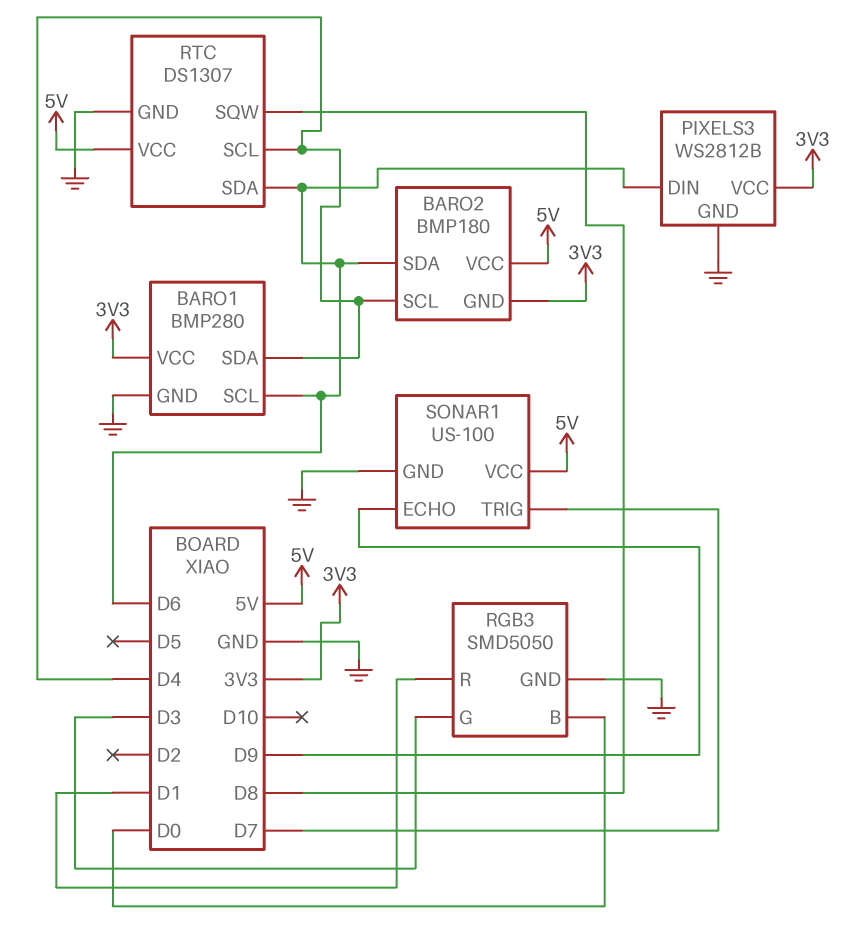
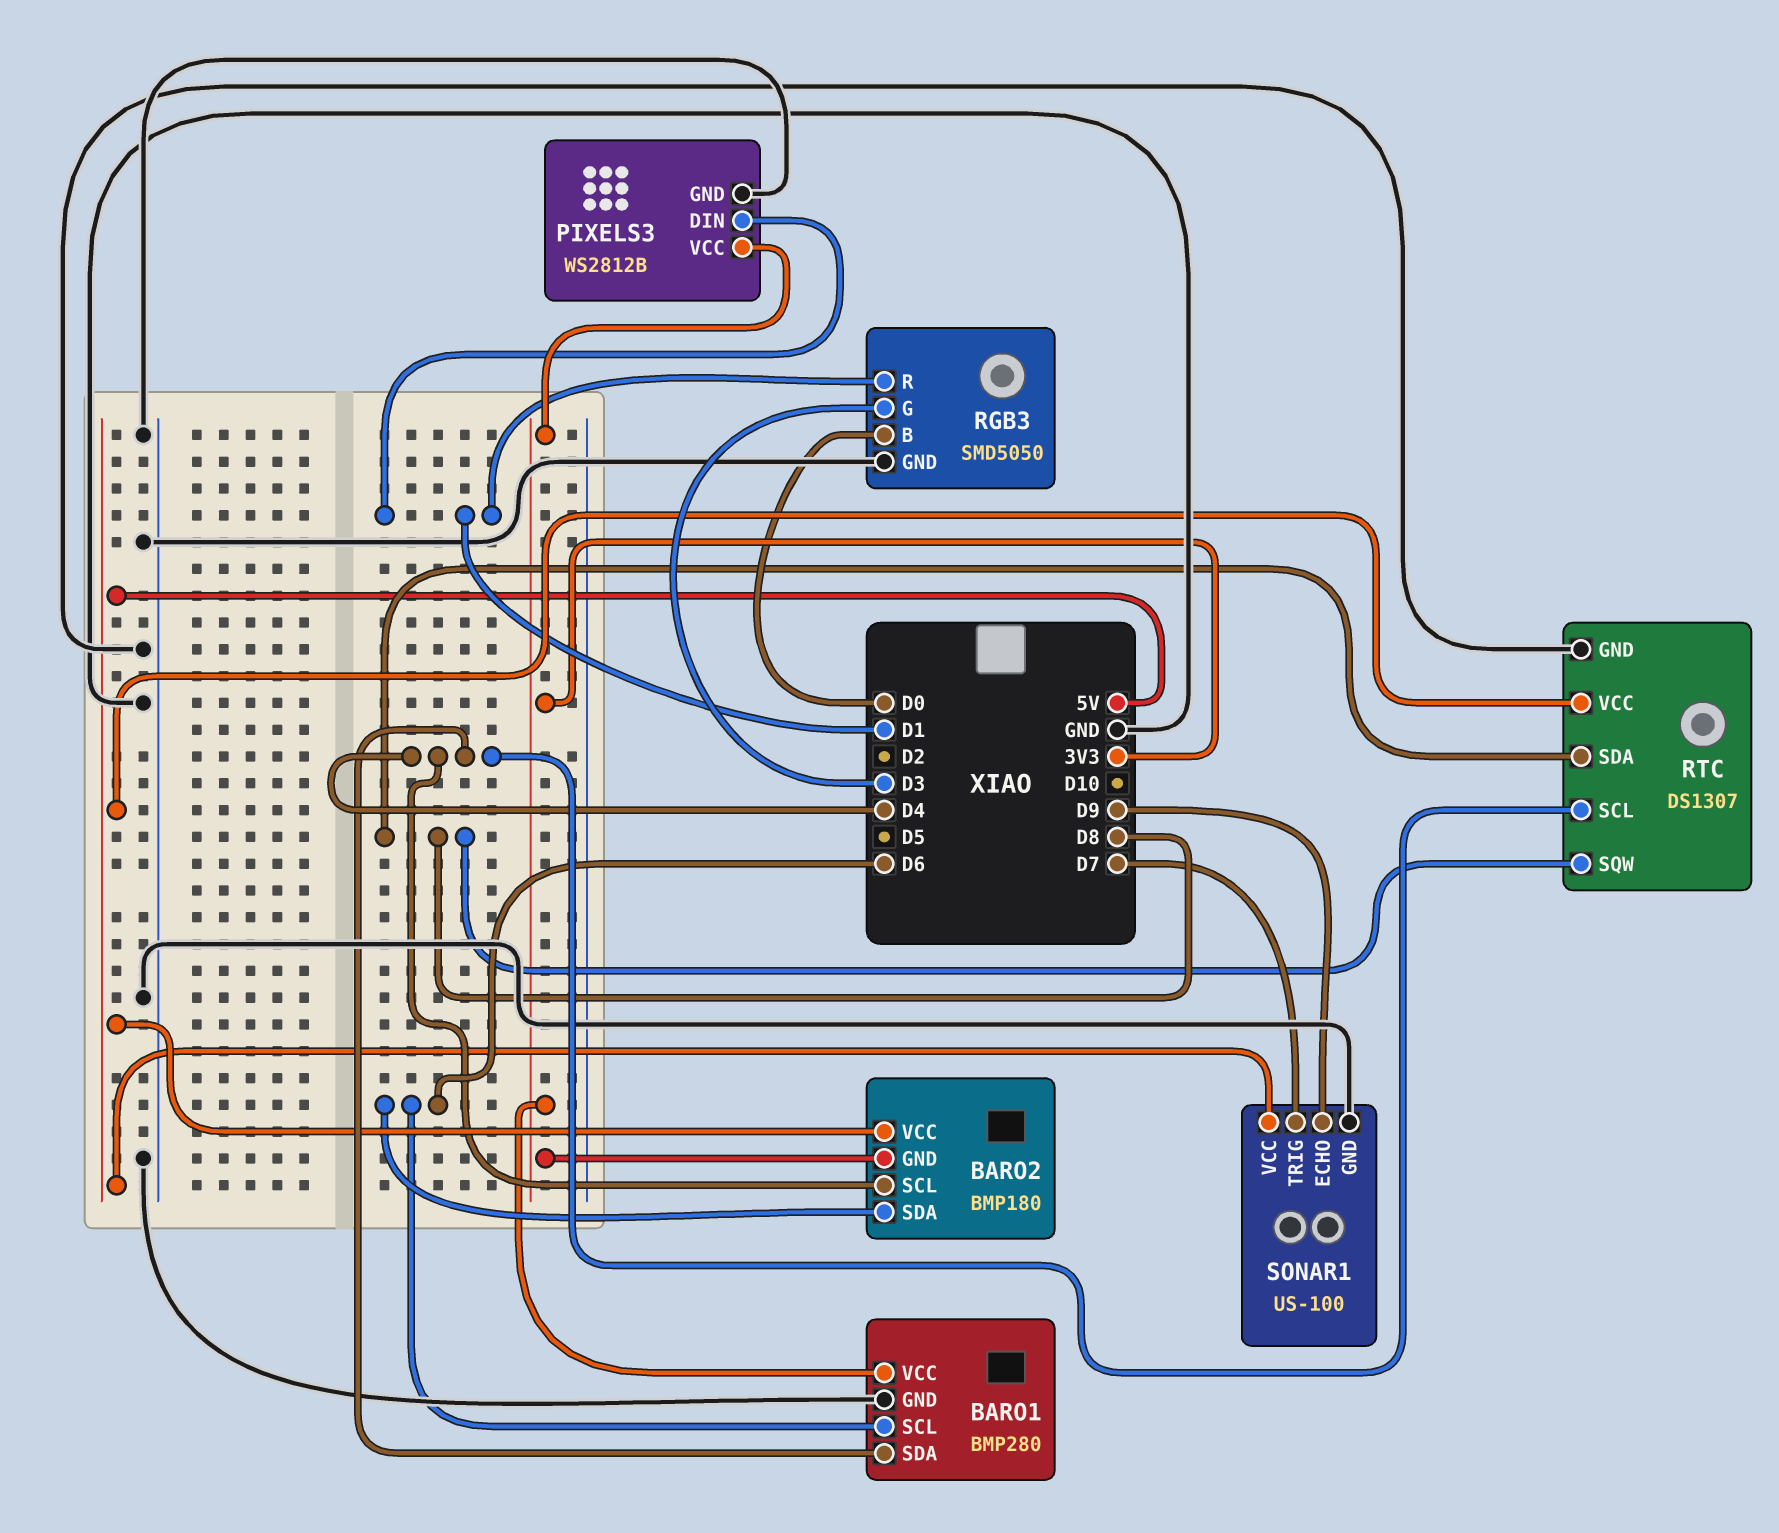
PIXELS3 pin DIN: D6 -> D1
RTC pin SDA: D6 -> D8

